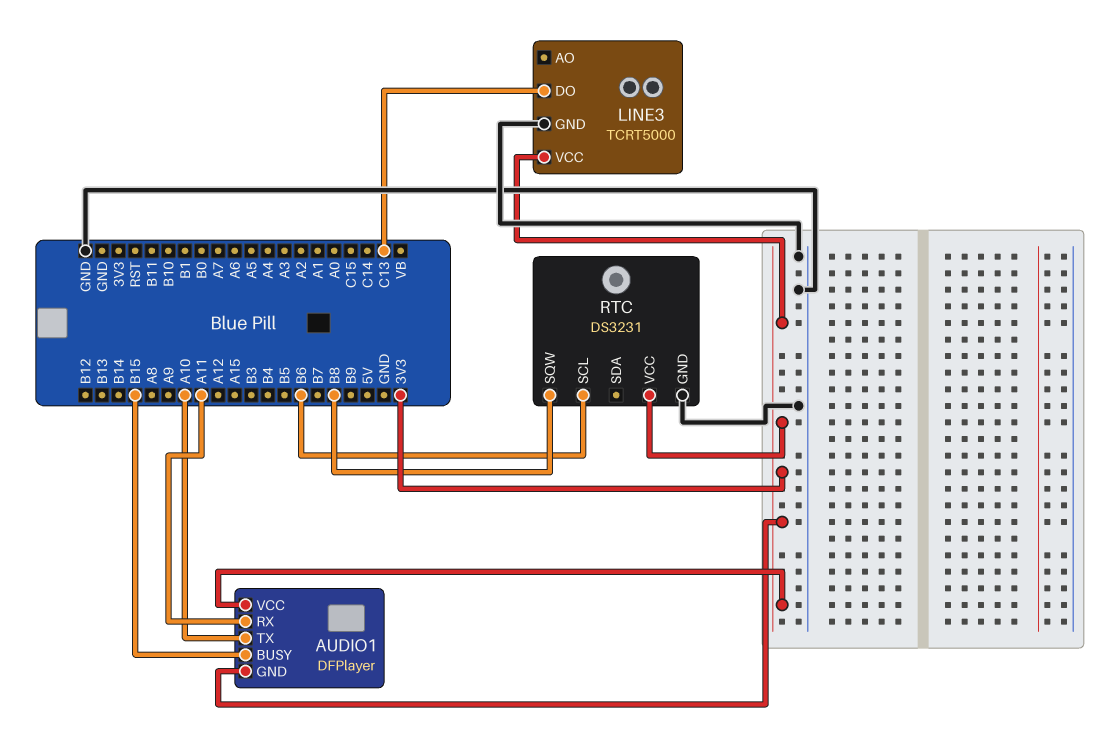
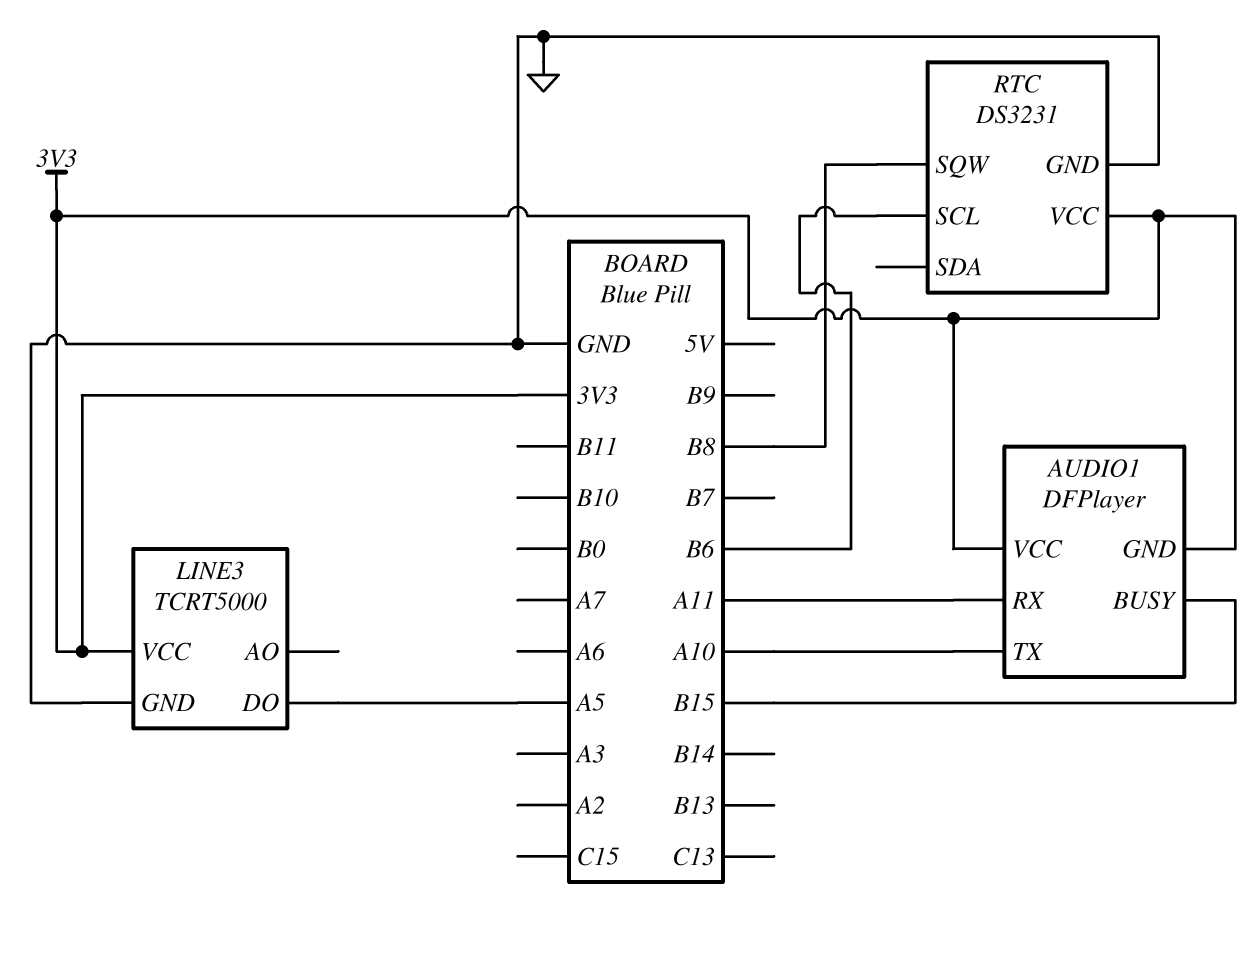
LINE3 pin DO: C13 -> A5

